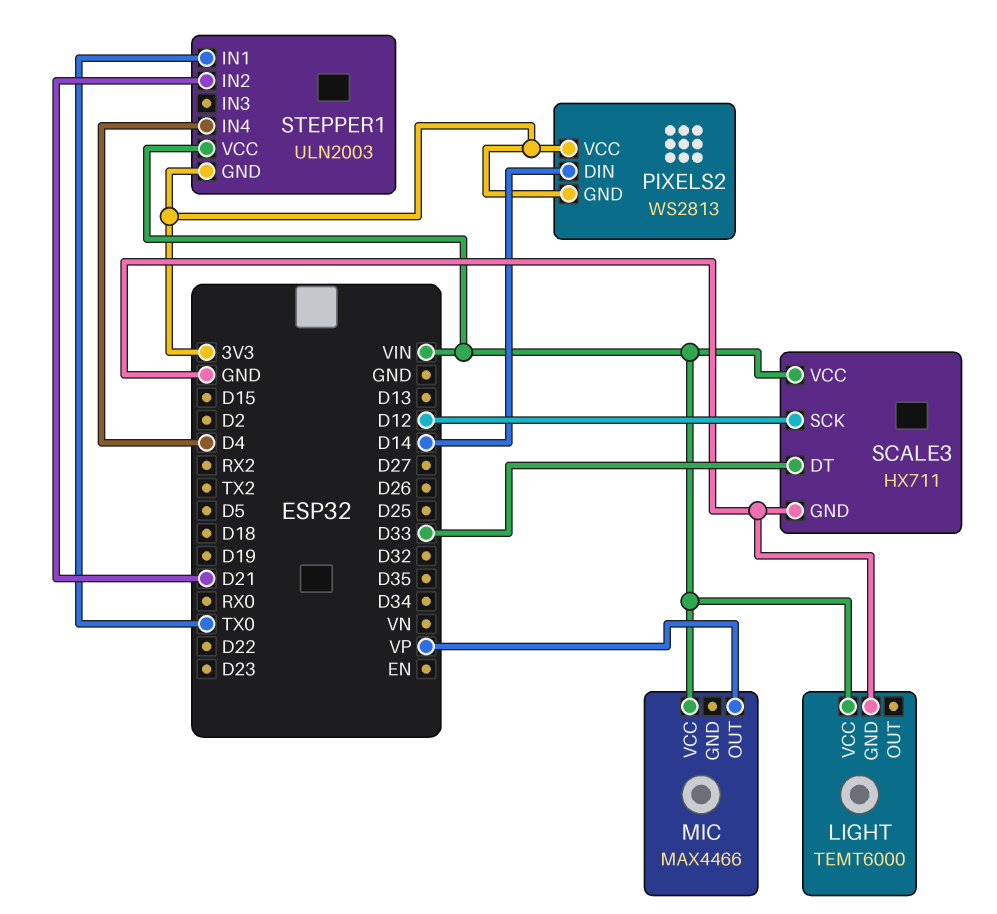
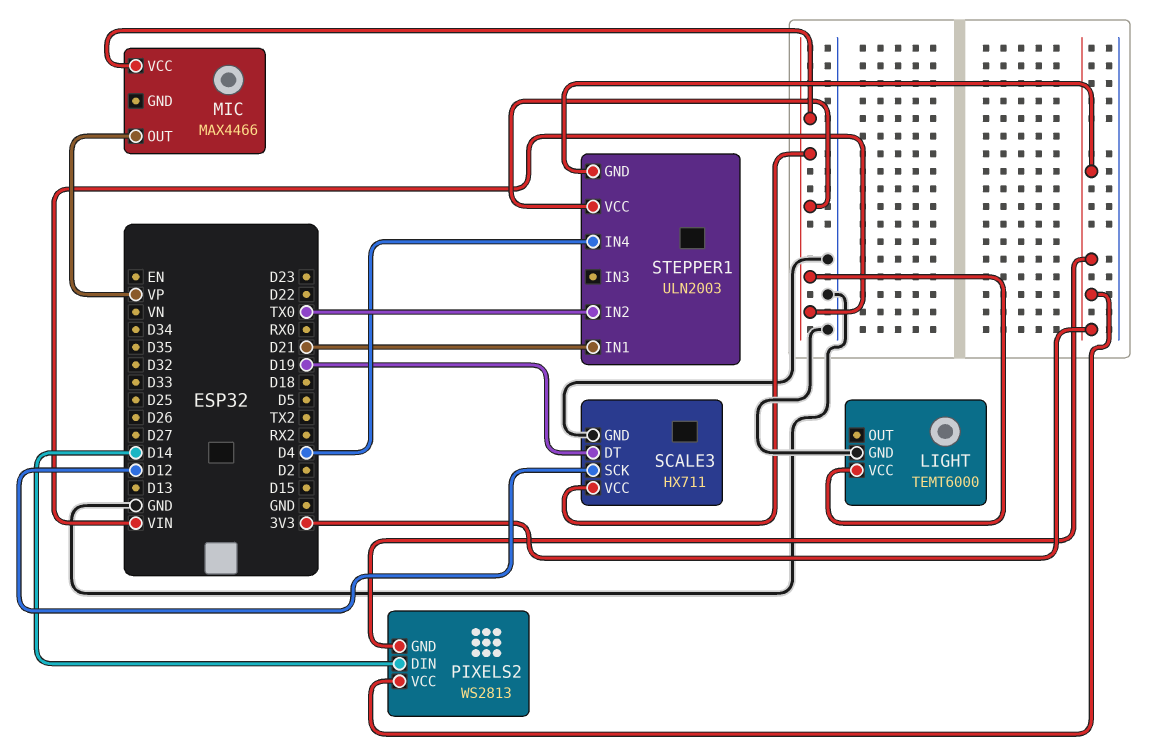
SCALE3 pin DT: D33 -> D19
STEPPER1 pin IN1: TX0 -> D21
STEPPER1 pin IN2: D21 -> TX0

